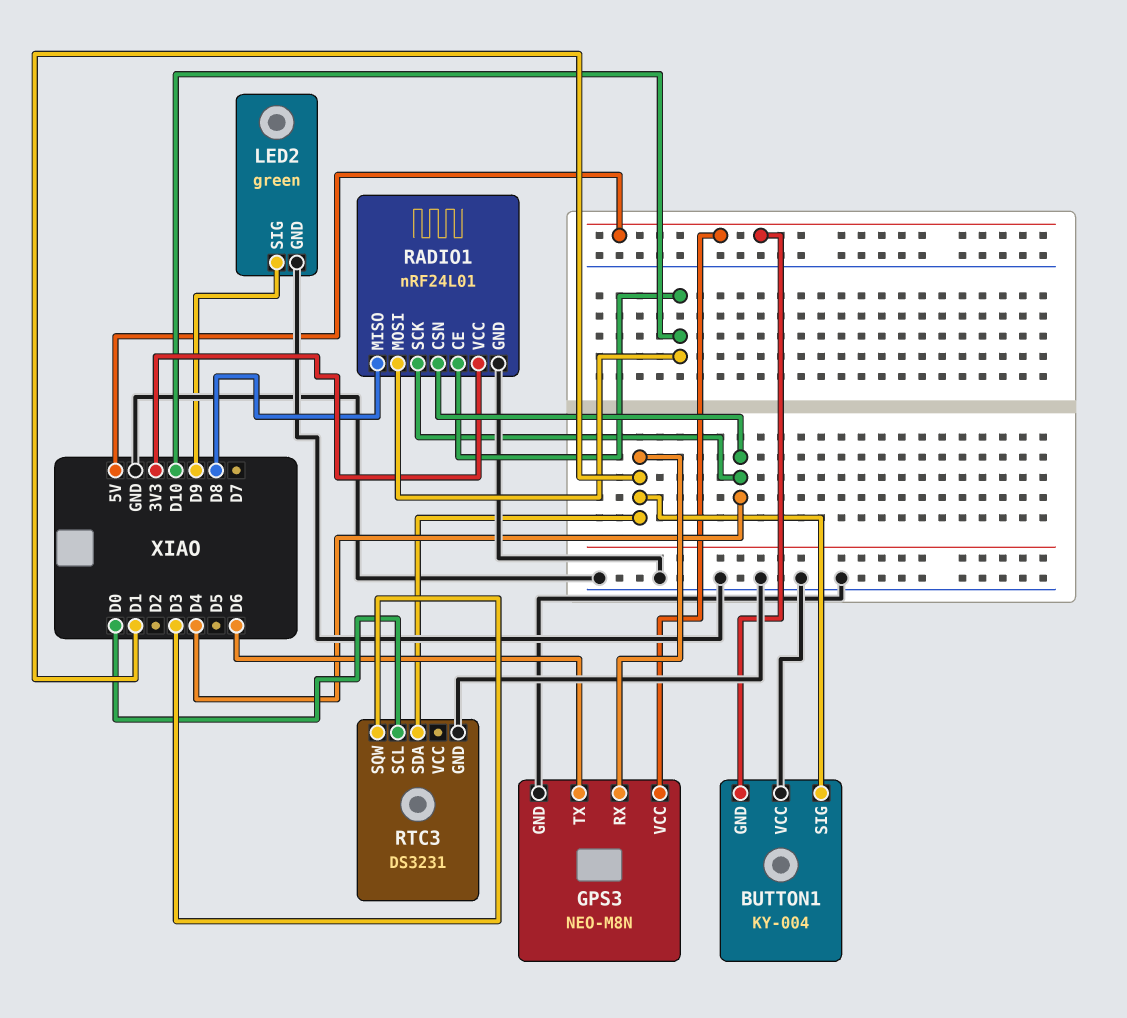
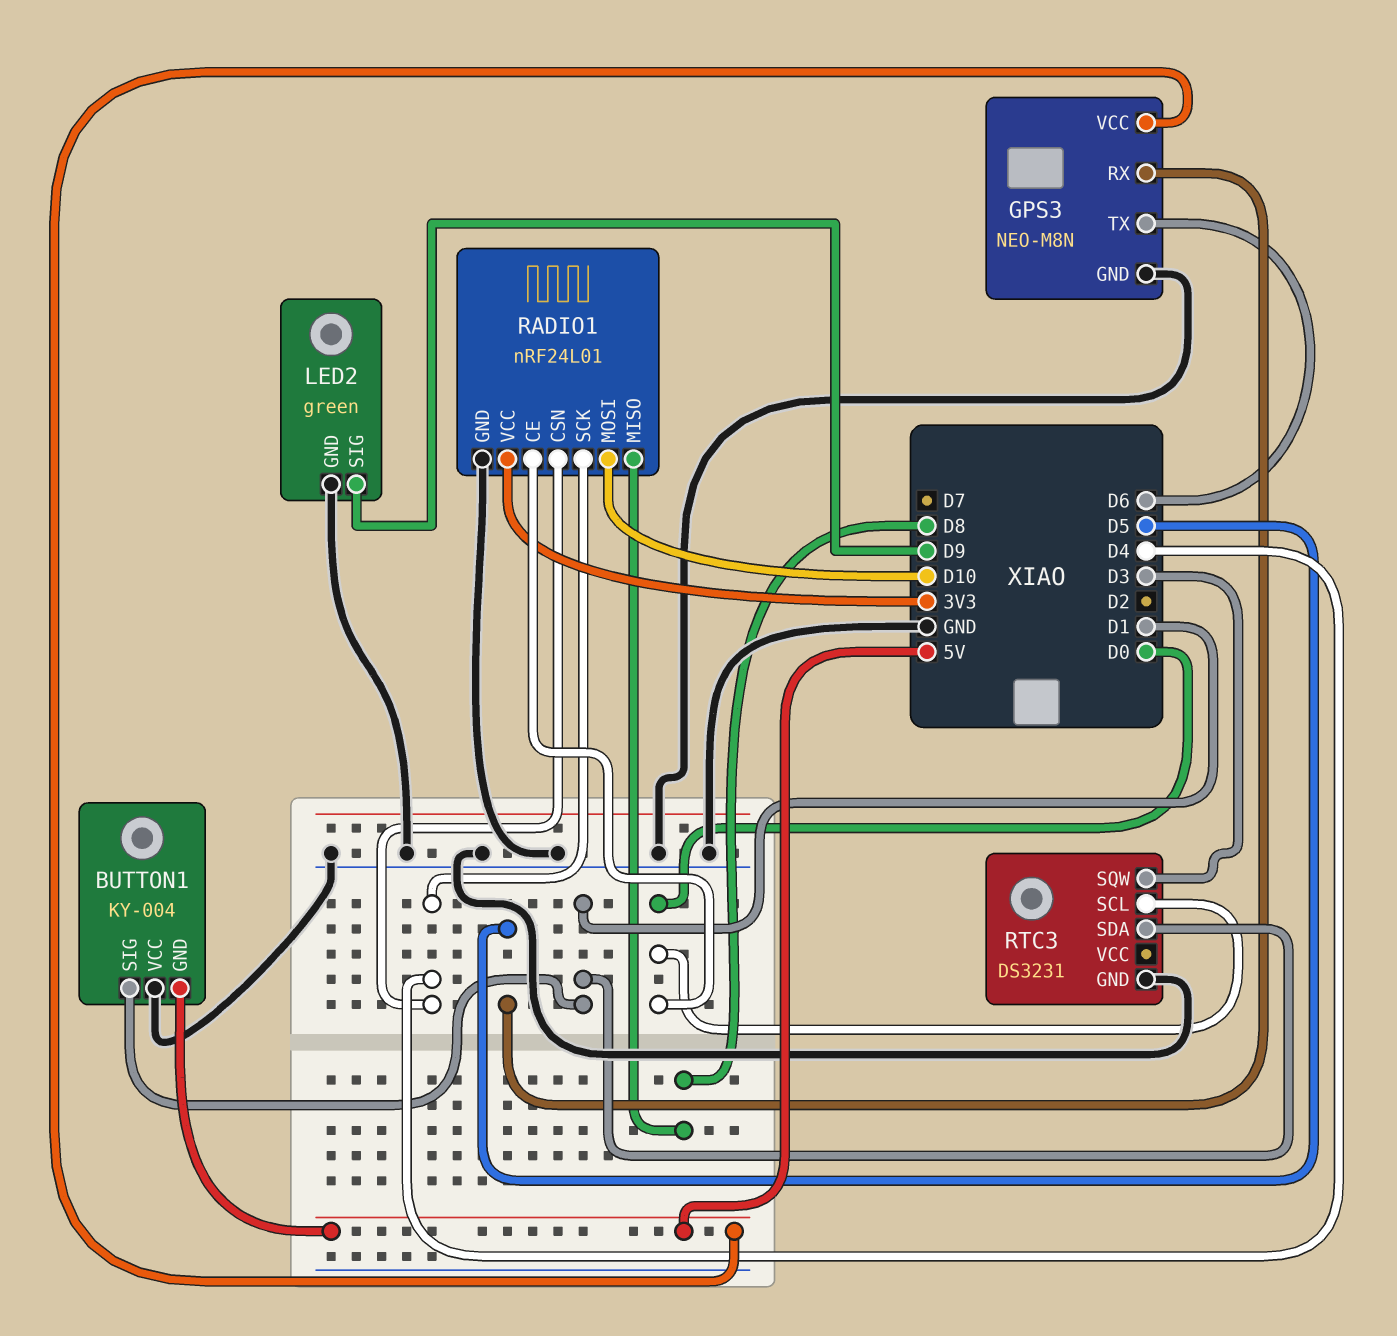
GPS3 pin RX: D1 -> D5
RADIO1 pin CE: D10 -> D0

